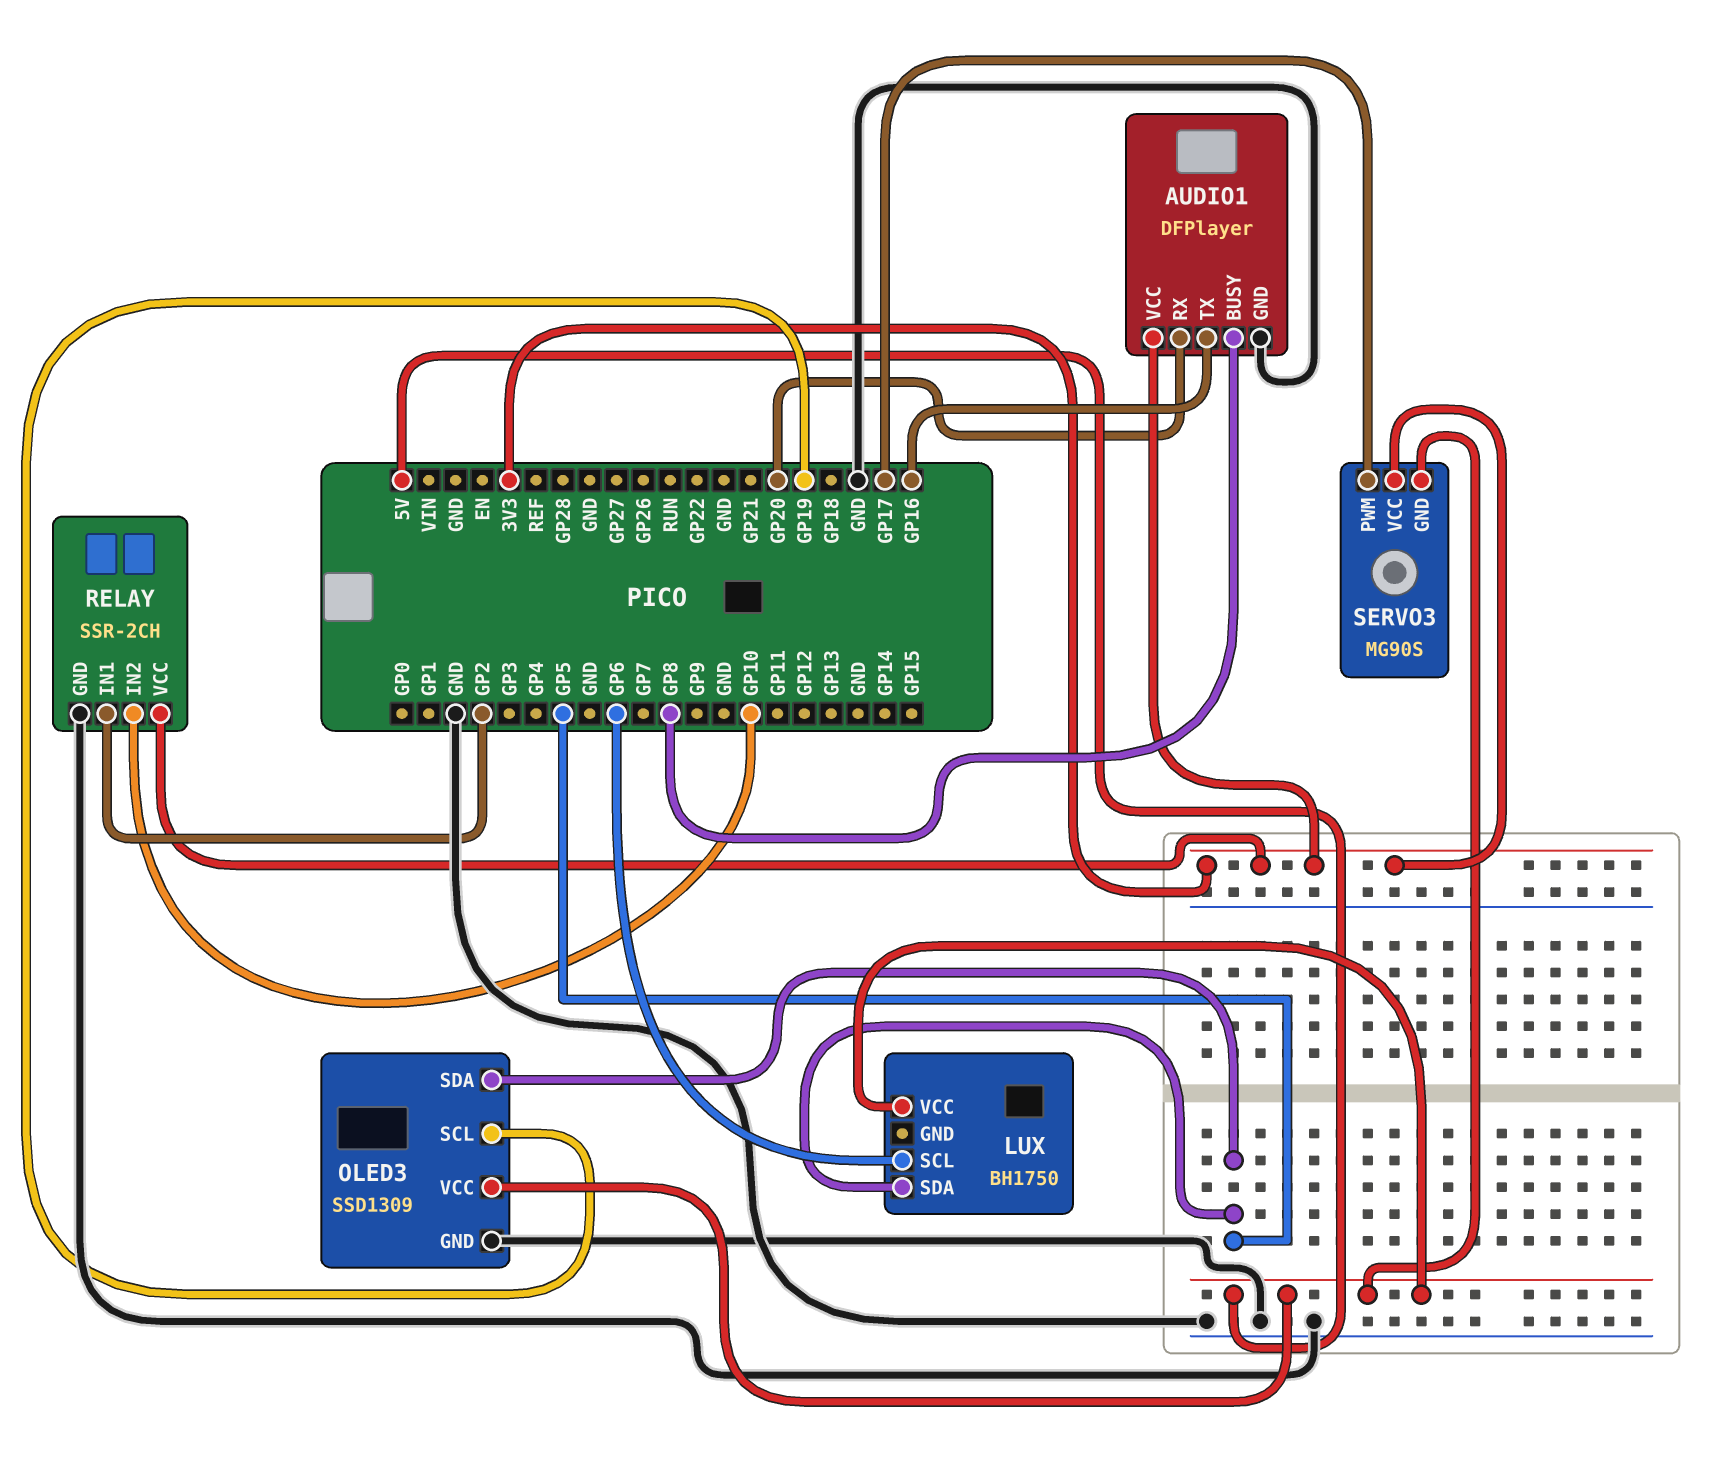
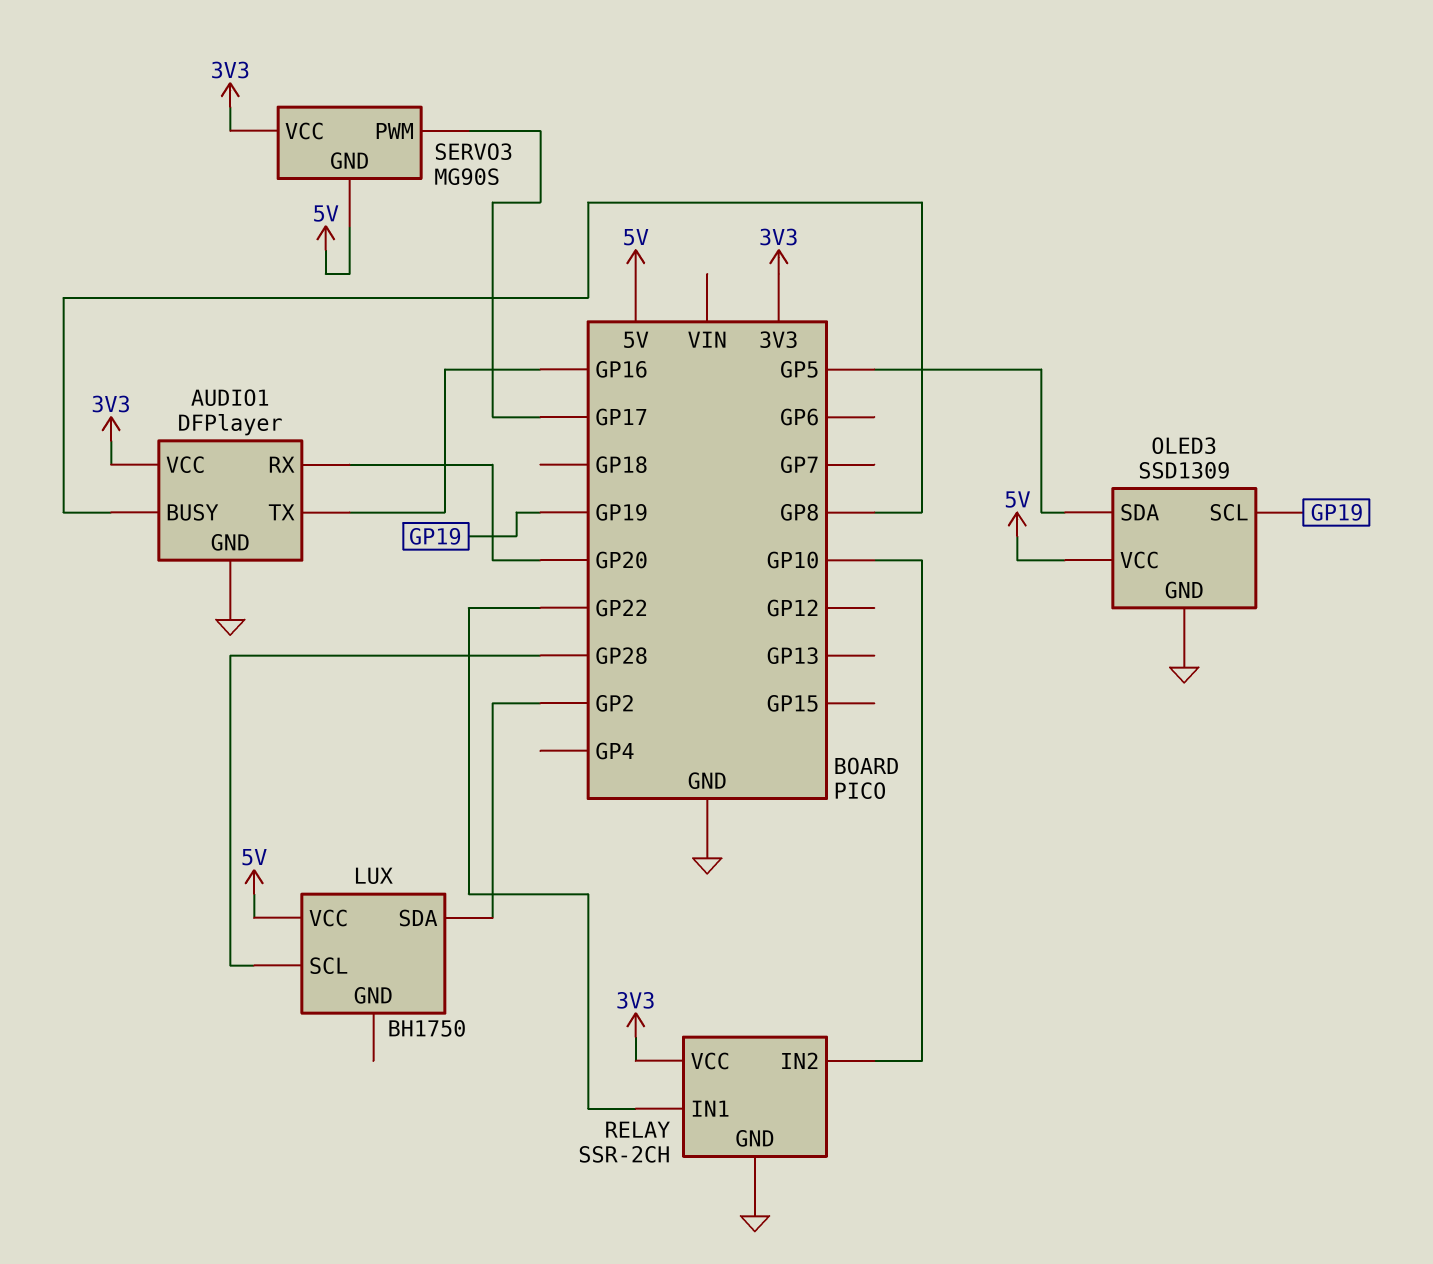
LUX pin SCL: GP6 -> GP28
LUX pin SDA: GP5 -> GP2
RELAY pin IN1: GP2 -> GP22

